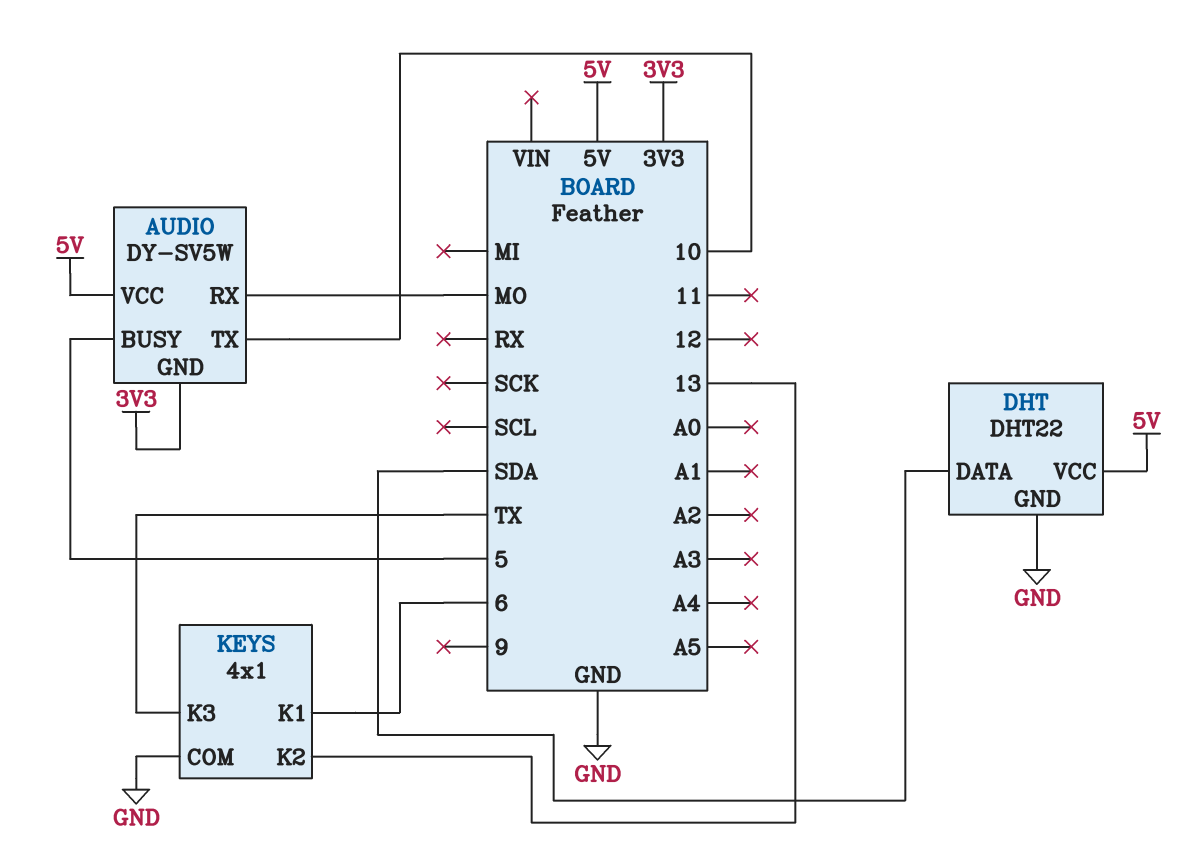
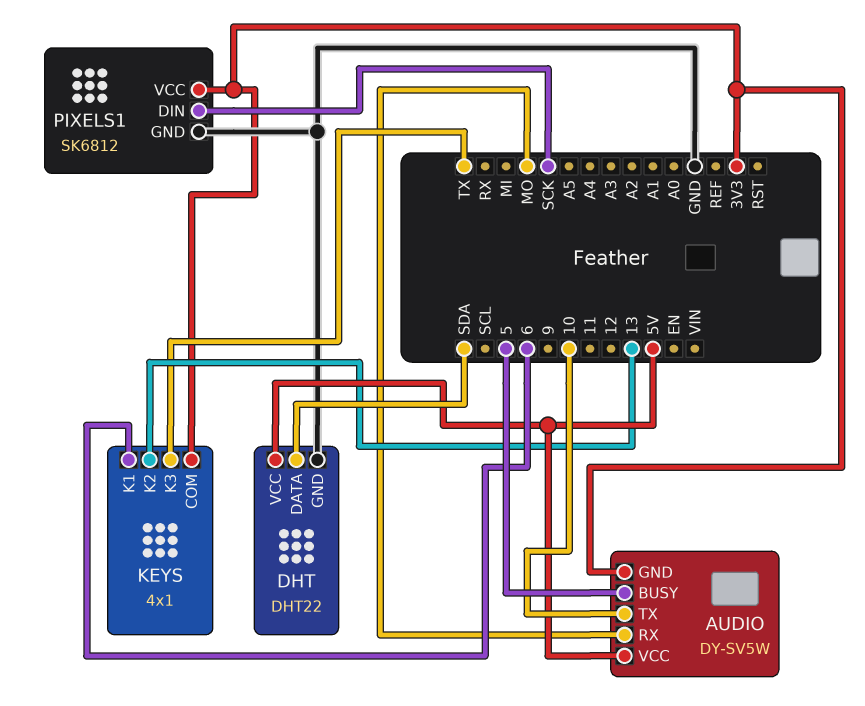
KEYS pin COM: GND -> 3V3
PIXELS1: none -> SK6812
PIXELS1 pin DIN: none -> SCK
PIXELS1 pin GND: none -> GND
PIXELS1 pin VCC: none -> 3V3

